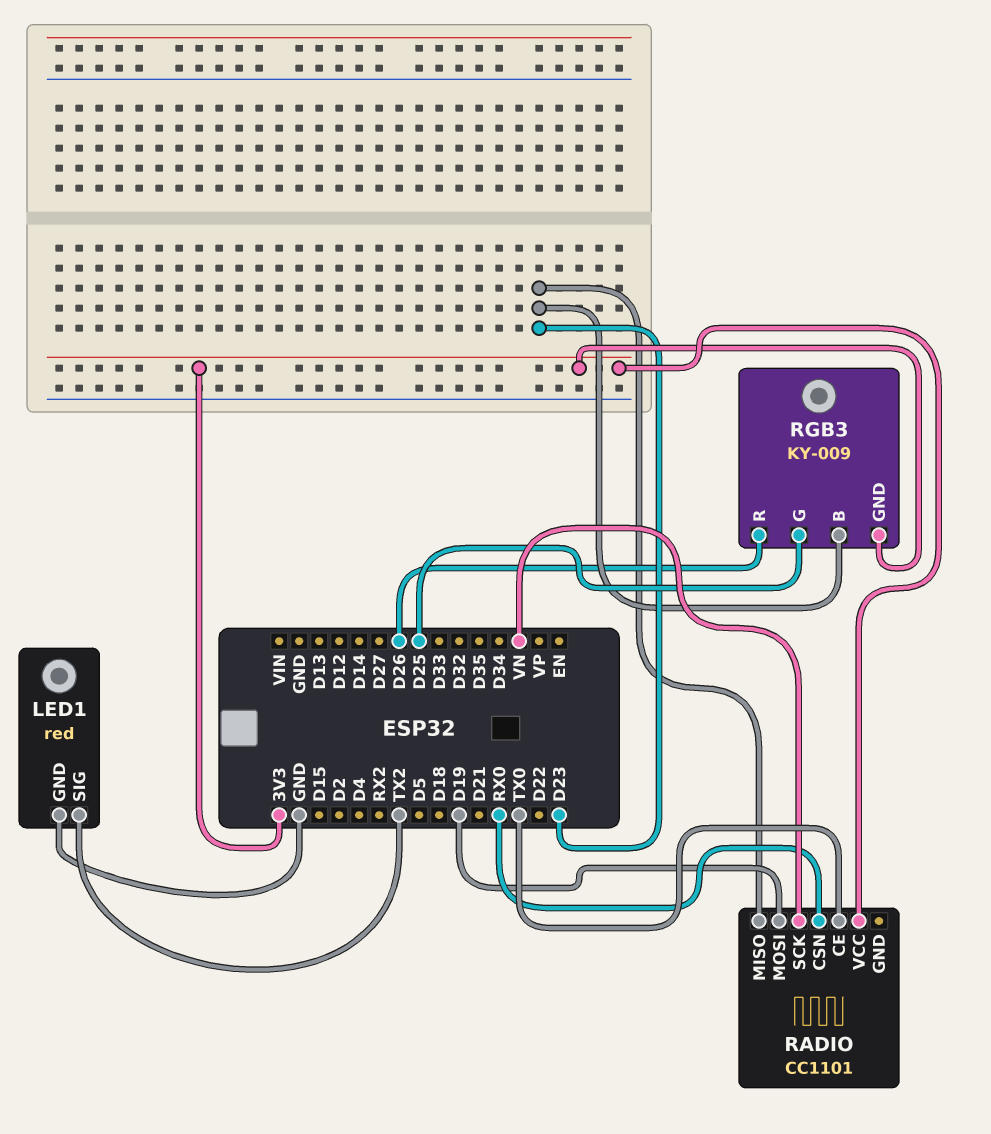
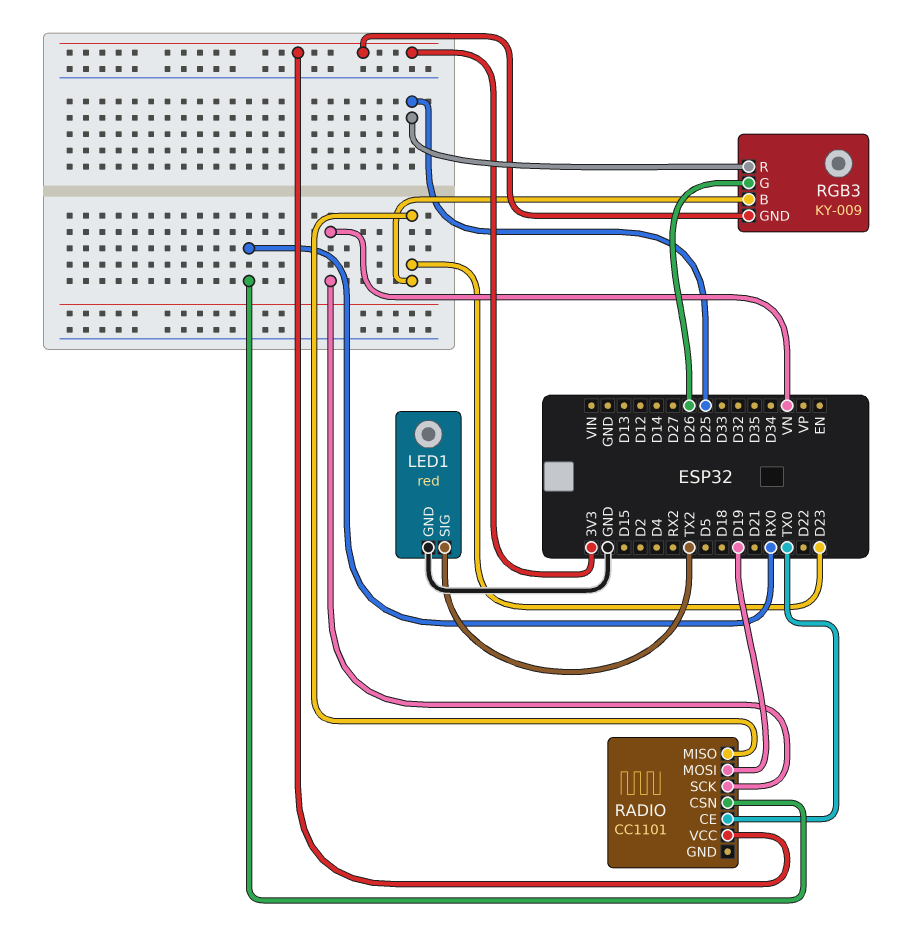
RGB3 pin G: D25 -> D26
RGB3 pin R: D26 -> D25

